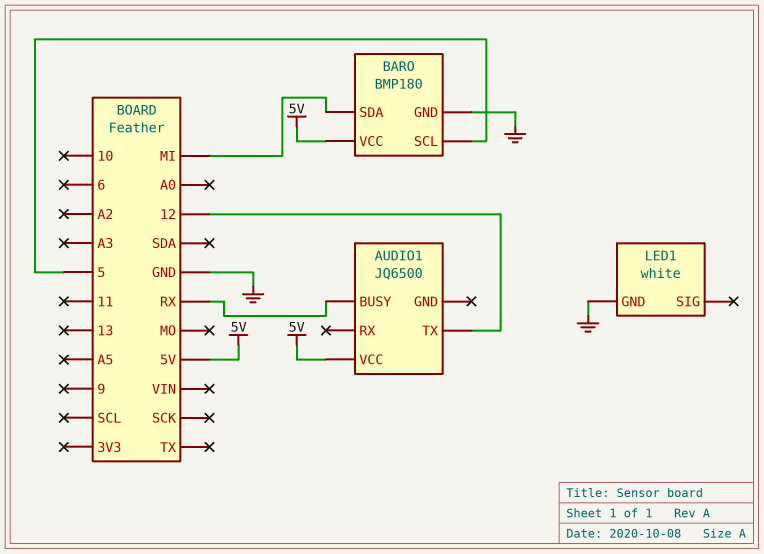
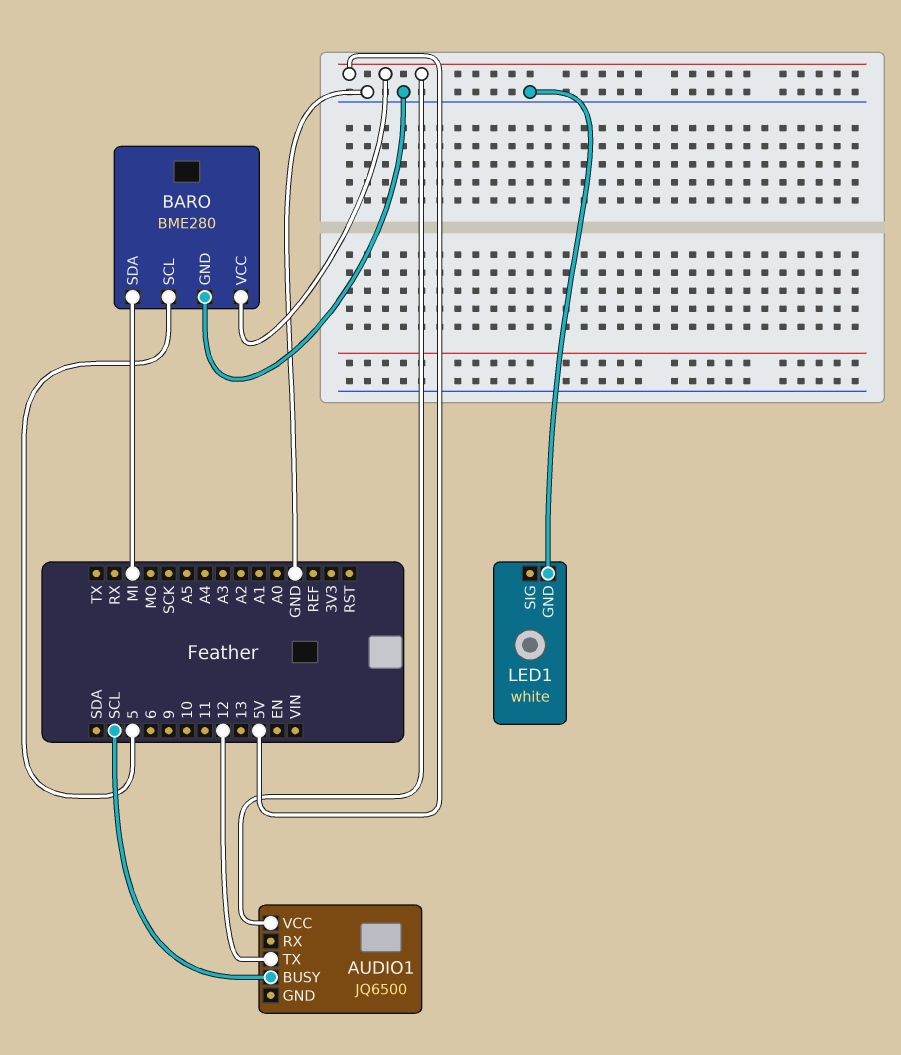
AUDIO1 pin BUSY: RX -> SCL
BARO: BMP180 -> BME280

